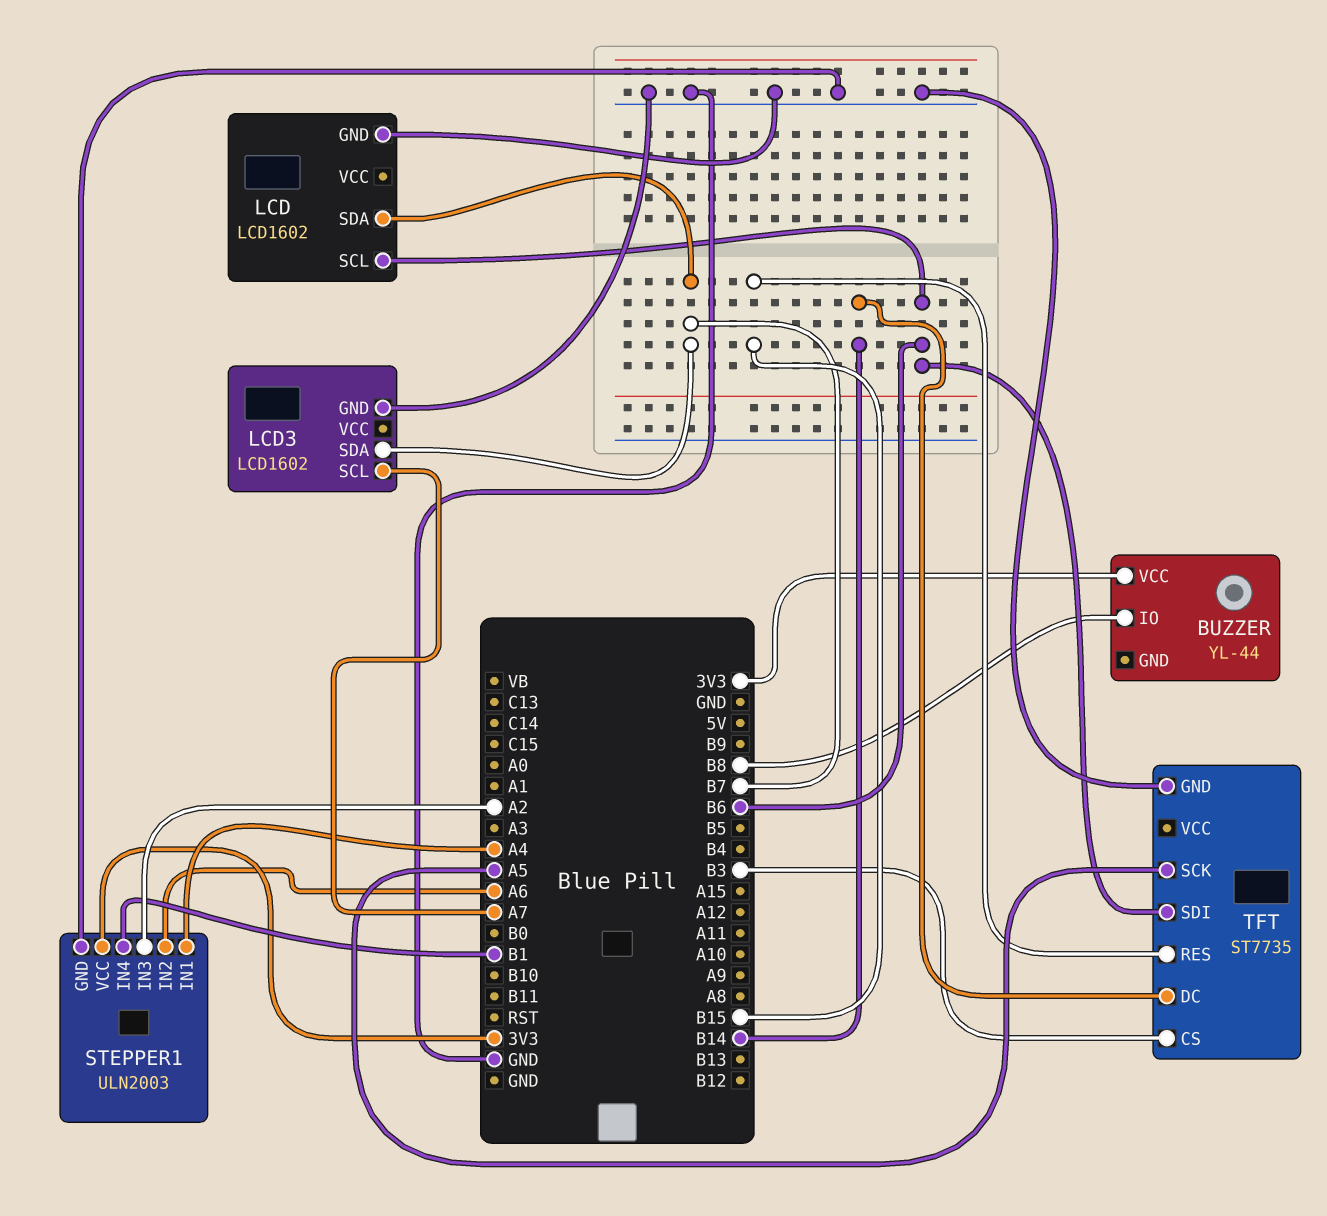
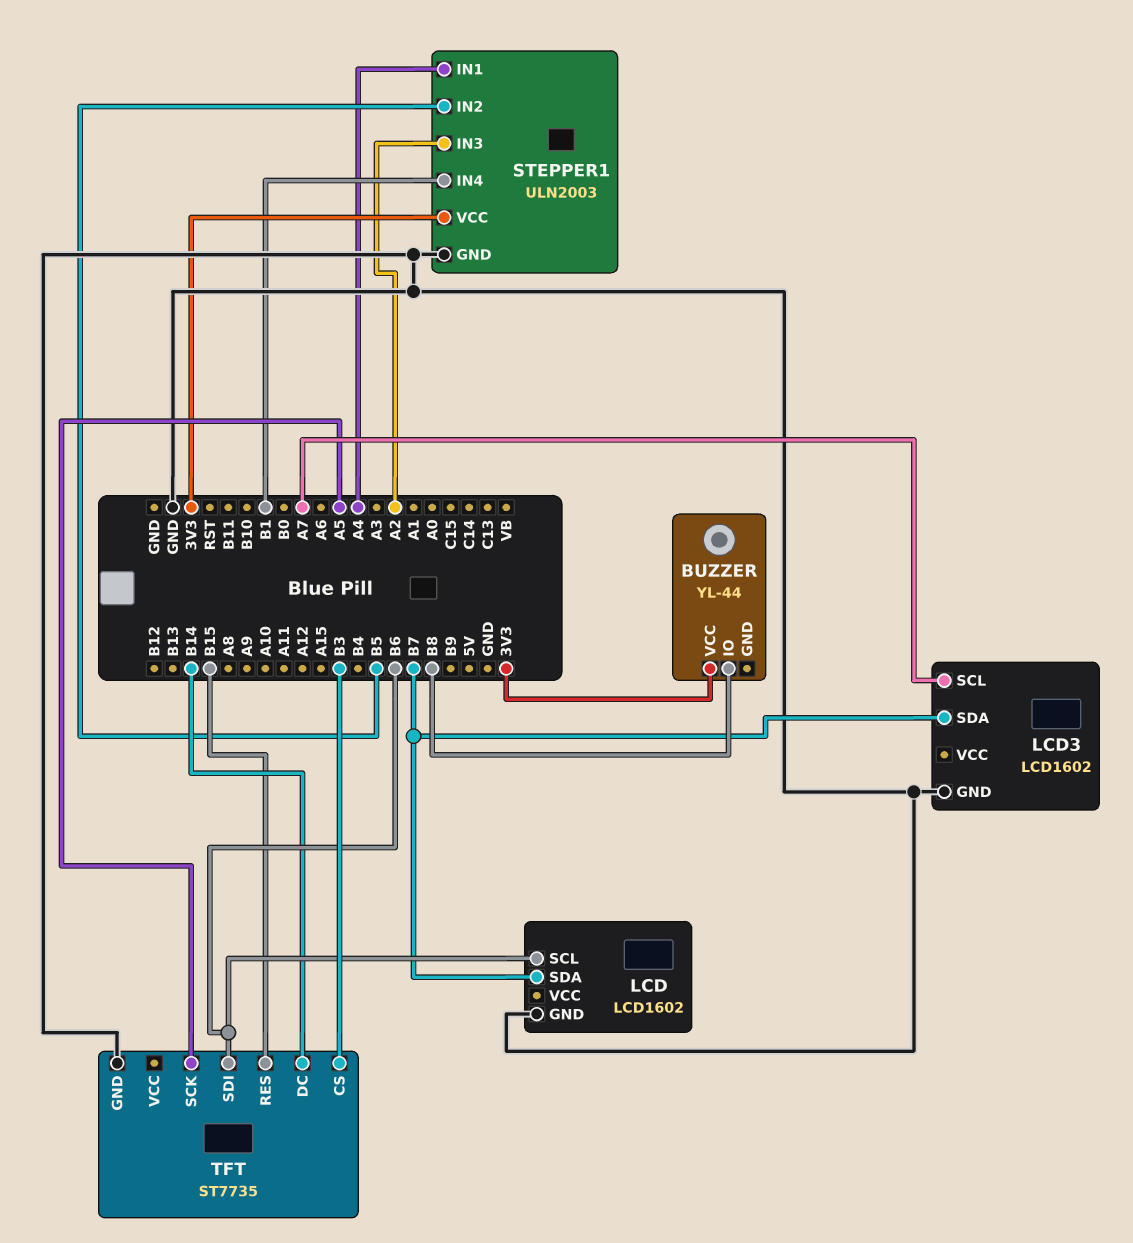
STEPPER1 pin IN2: A6 -> B5

